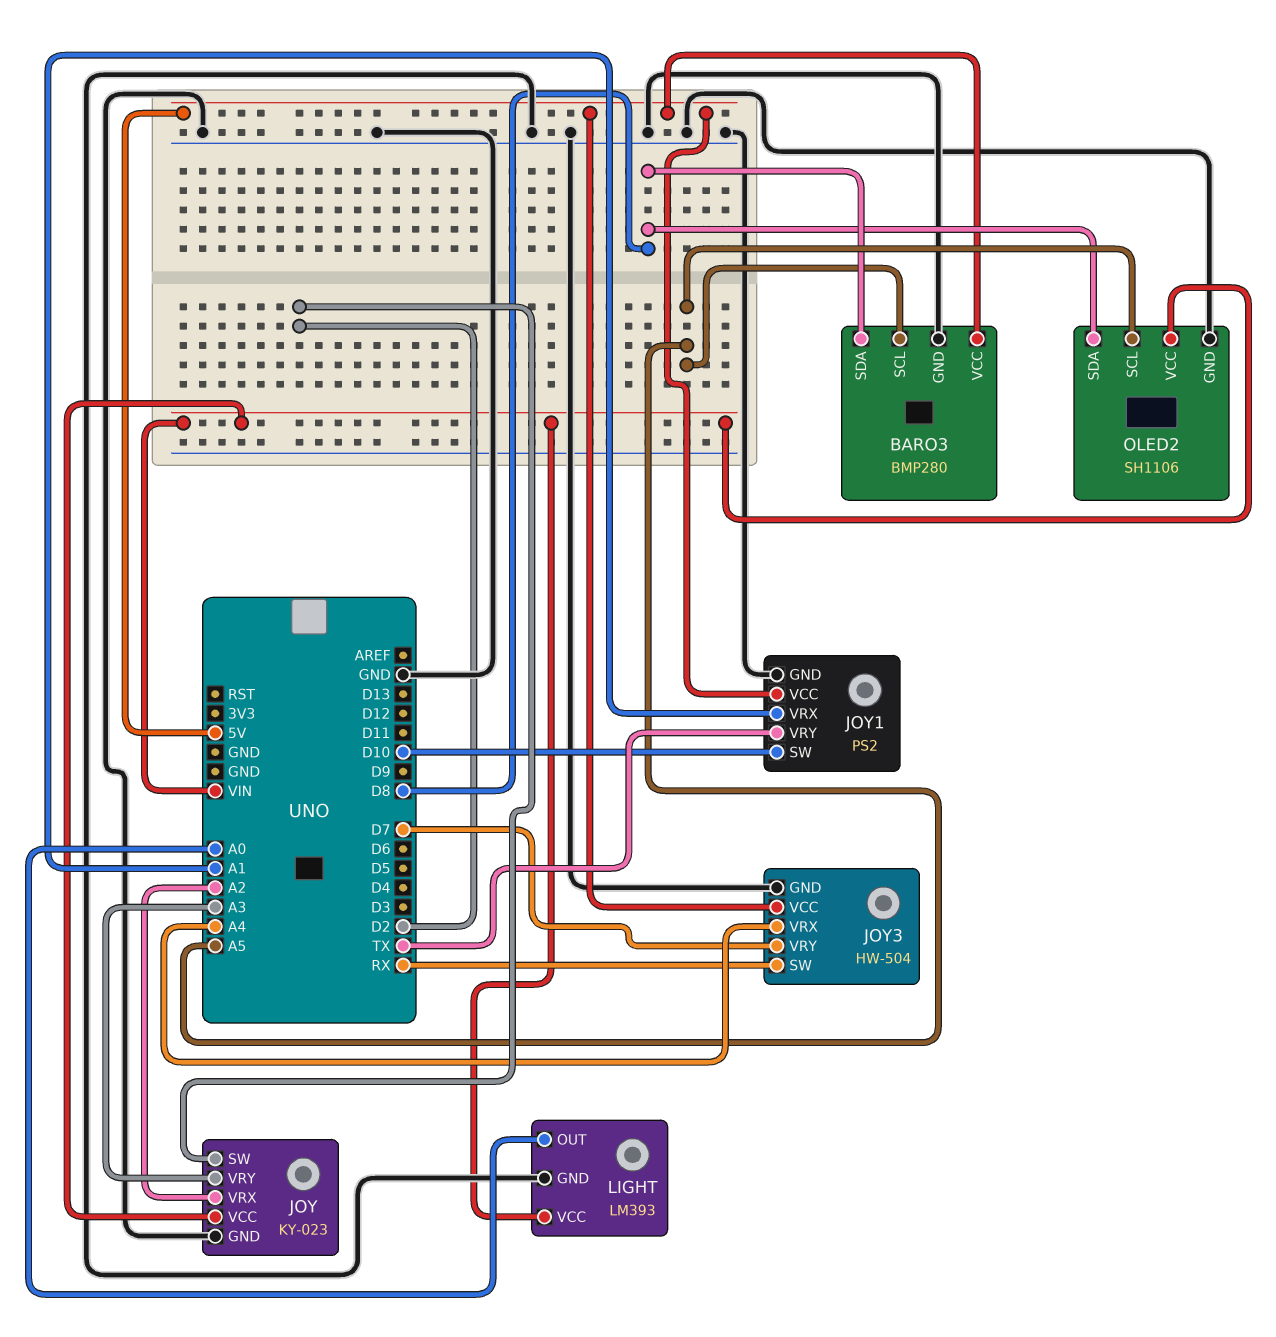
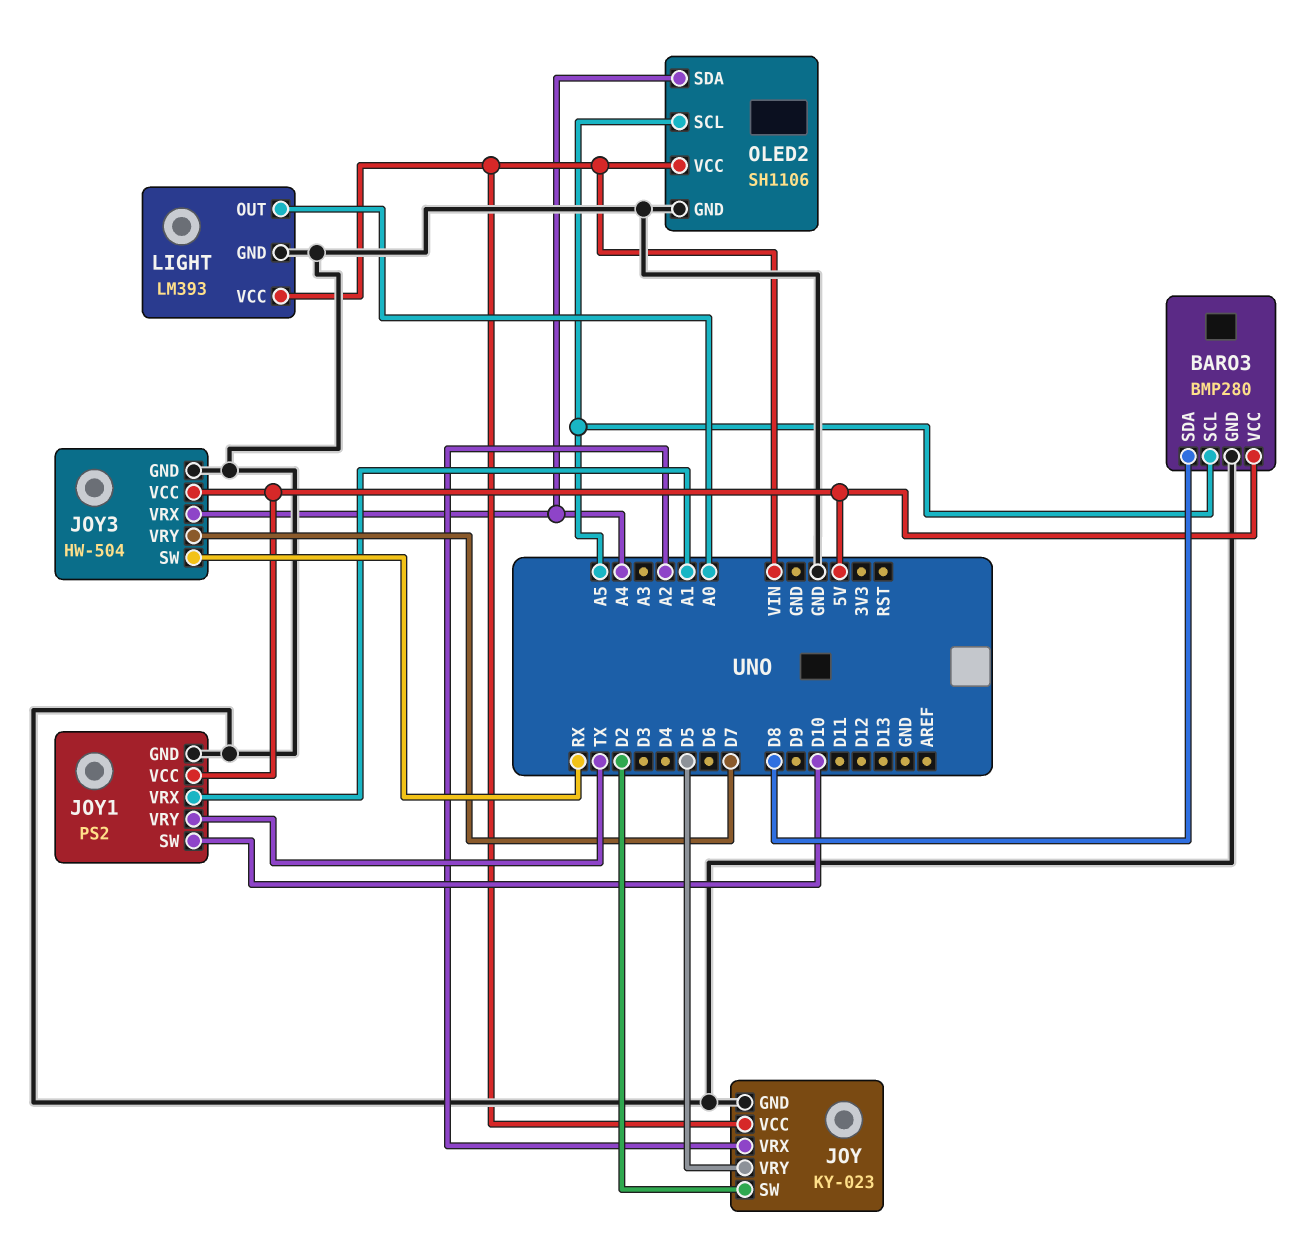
JOY pin VRY: A3 -> D5
OLED2 pin SDA: D8 -> A4

